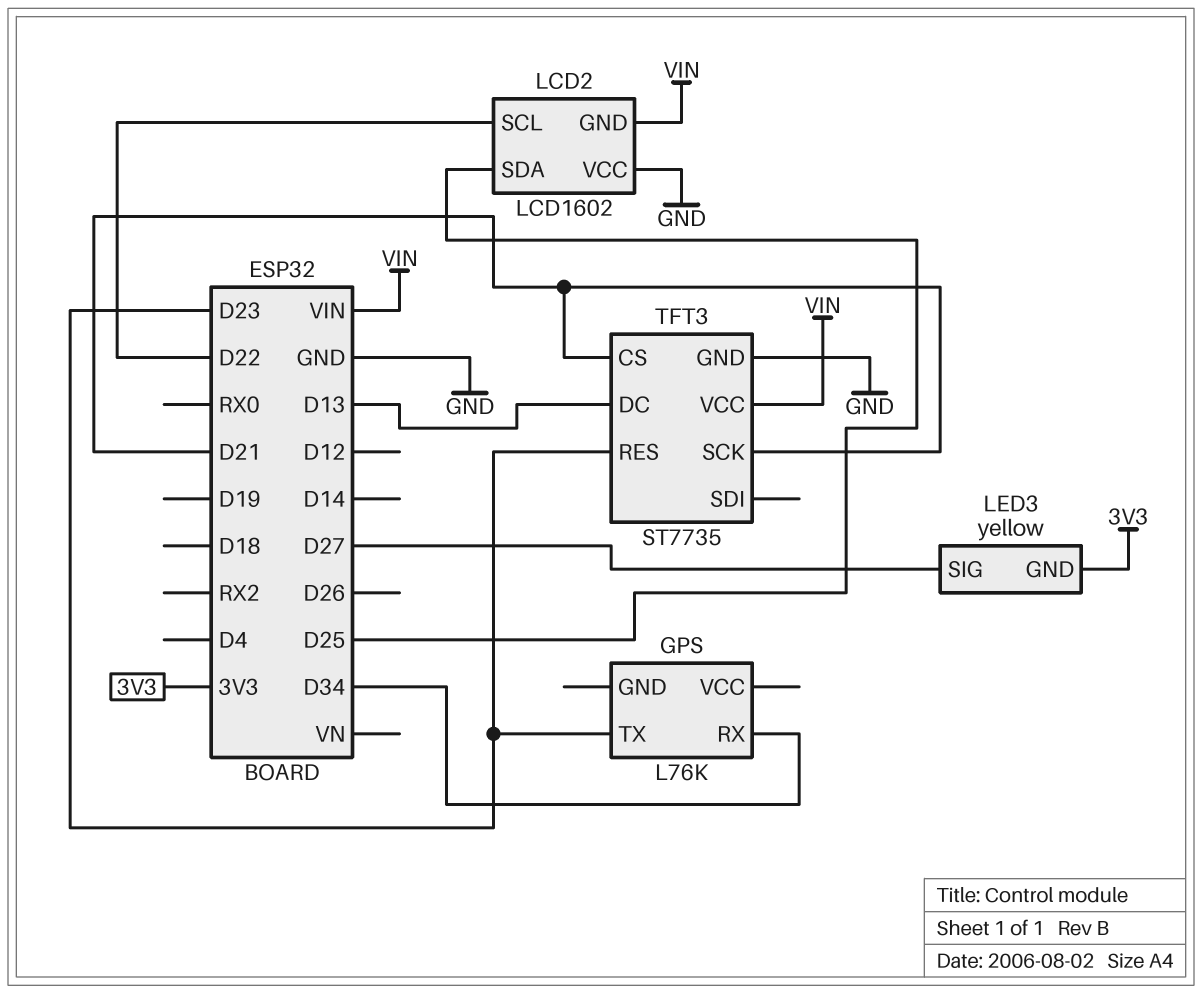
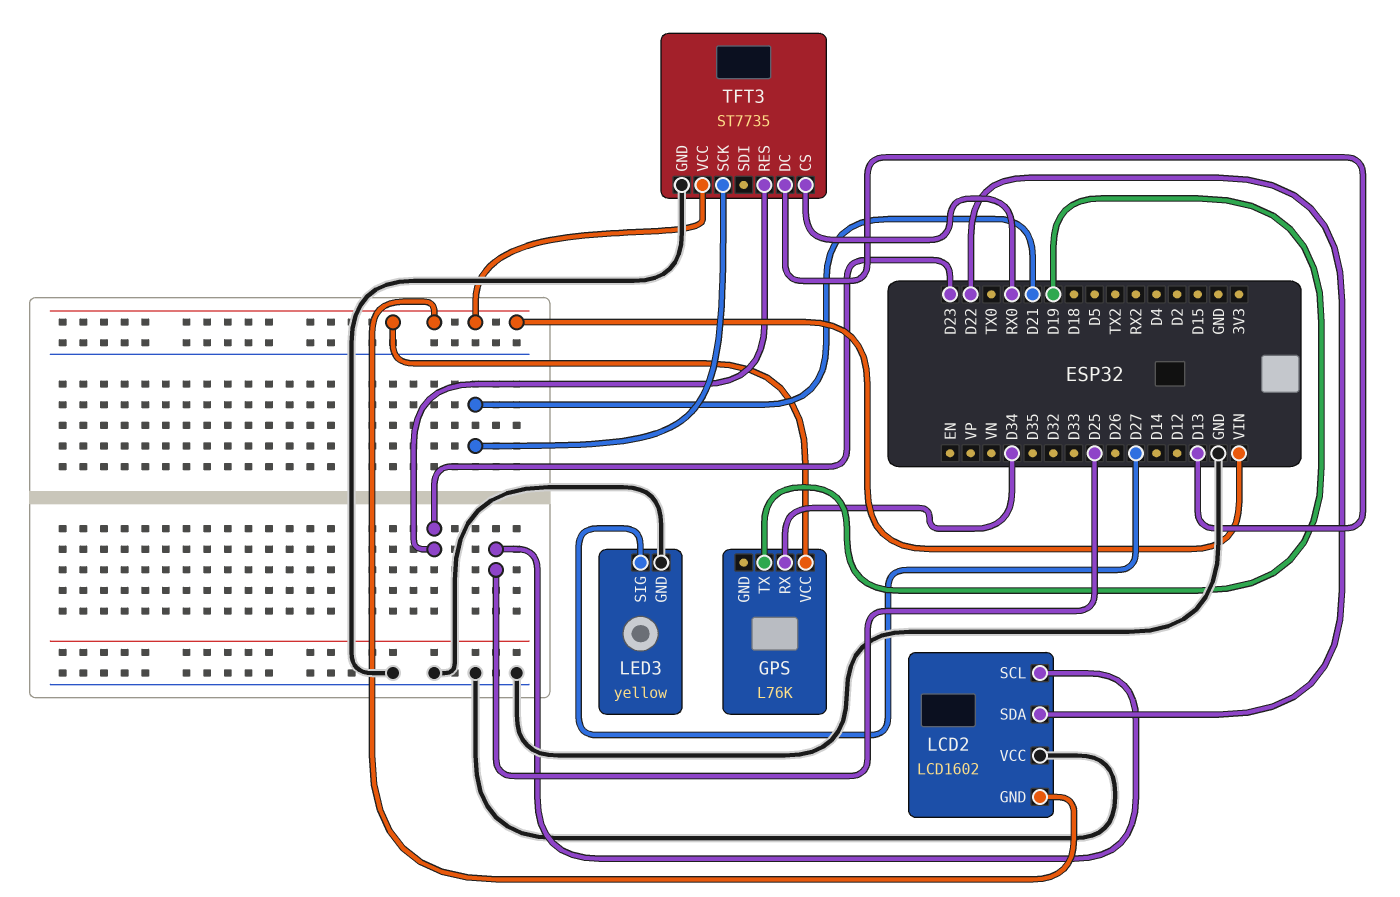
GPS pin TX: D23 -> D19
GPS pin VCC: none -> VIN
LCD2 pin SCL: D22 -> D25
LCD2 pin SDA: D25 -> D22
LED3 pin GND: 3V3 -> GND
TFT3 pin CS: D21 -> RX0

